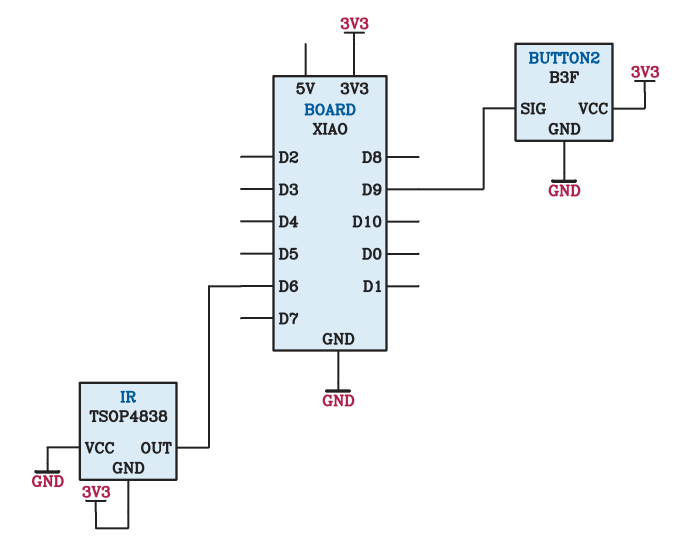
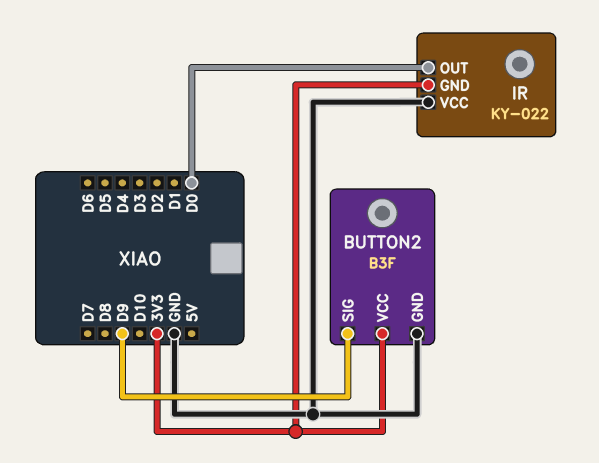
IR: TSOP4838 -> KY-022
IR pin OUT: D6 -> D0

